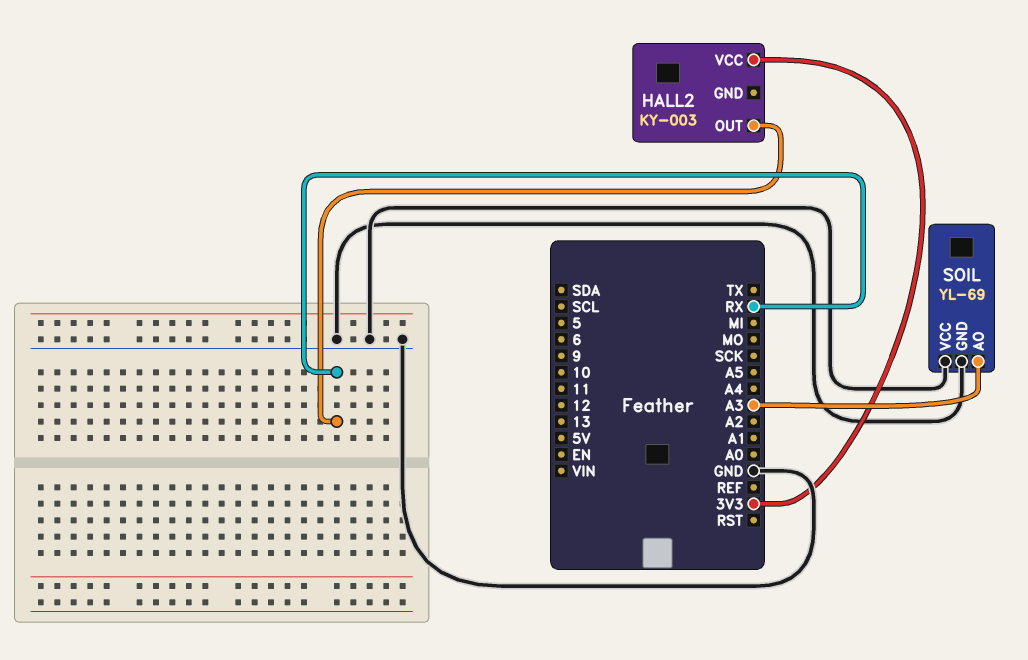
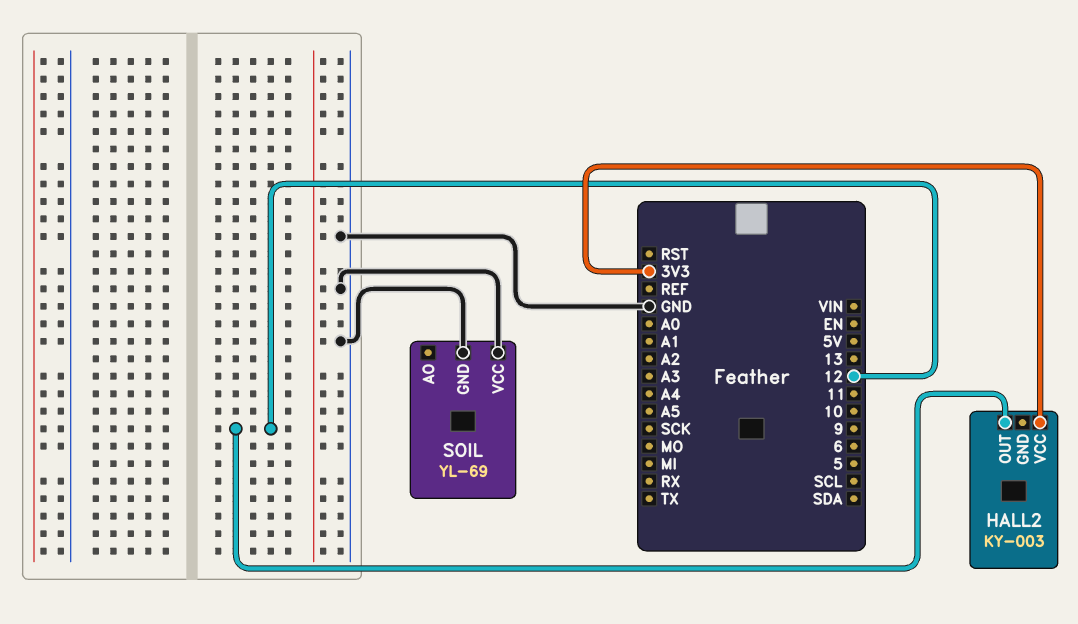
HALL2 pin OUT: RX -> 12
SOIL pin AO: A3 -> none

